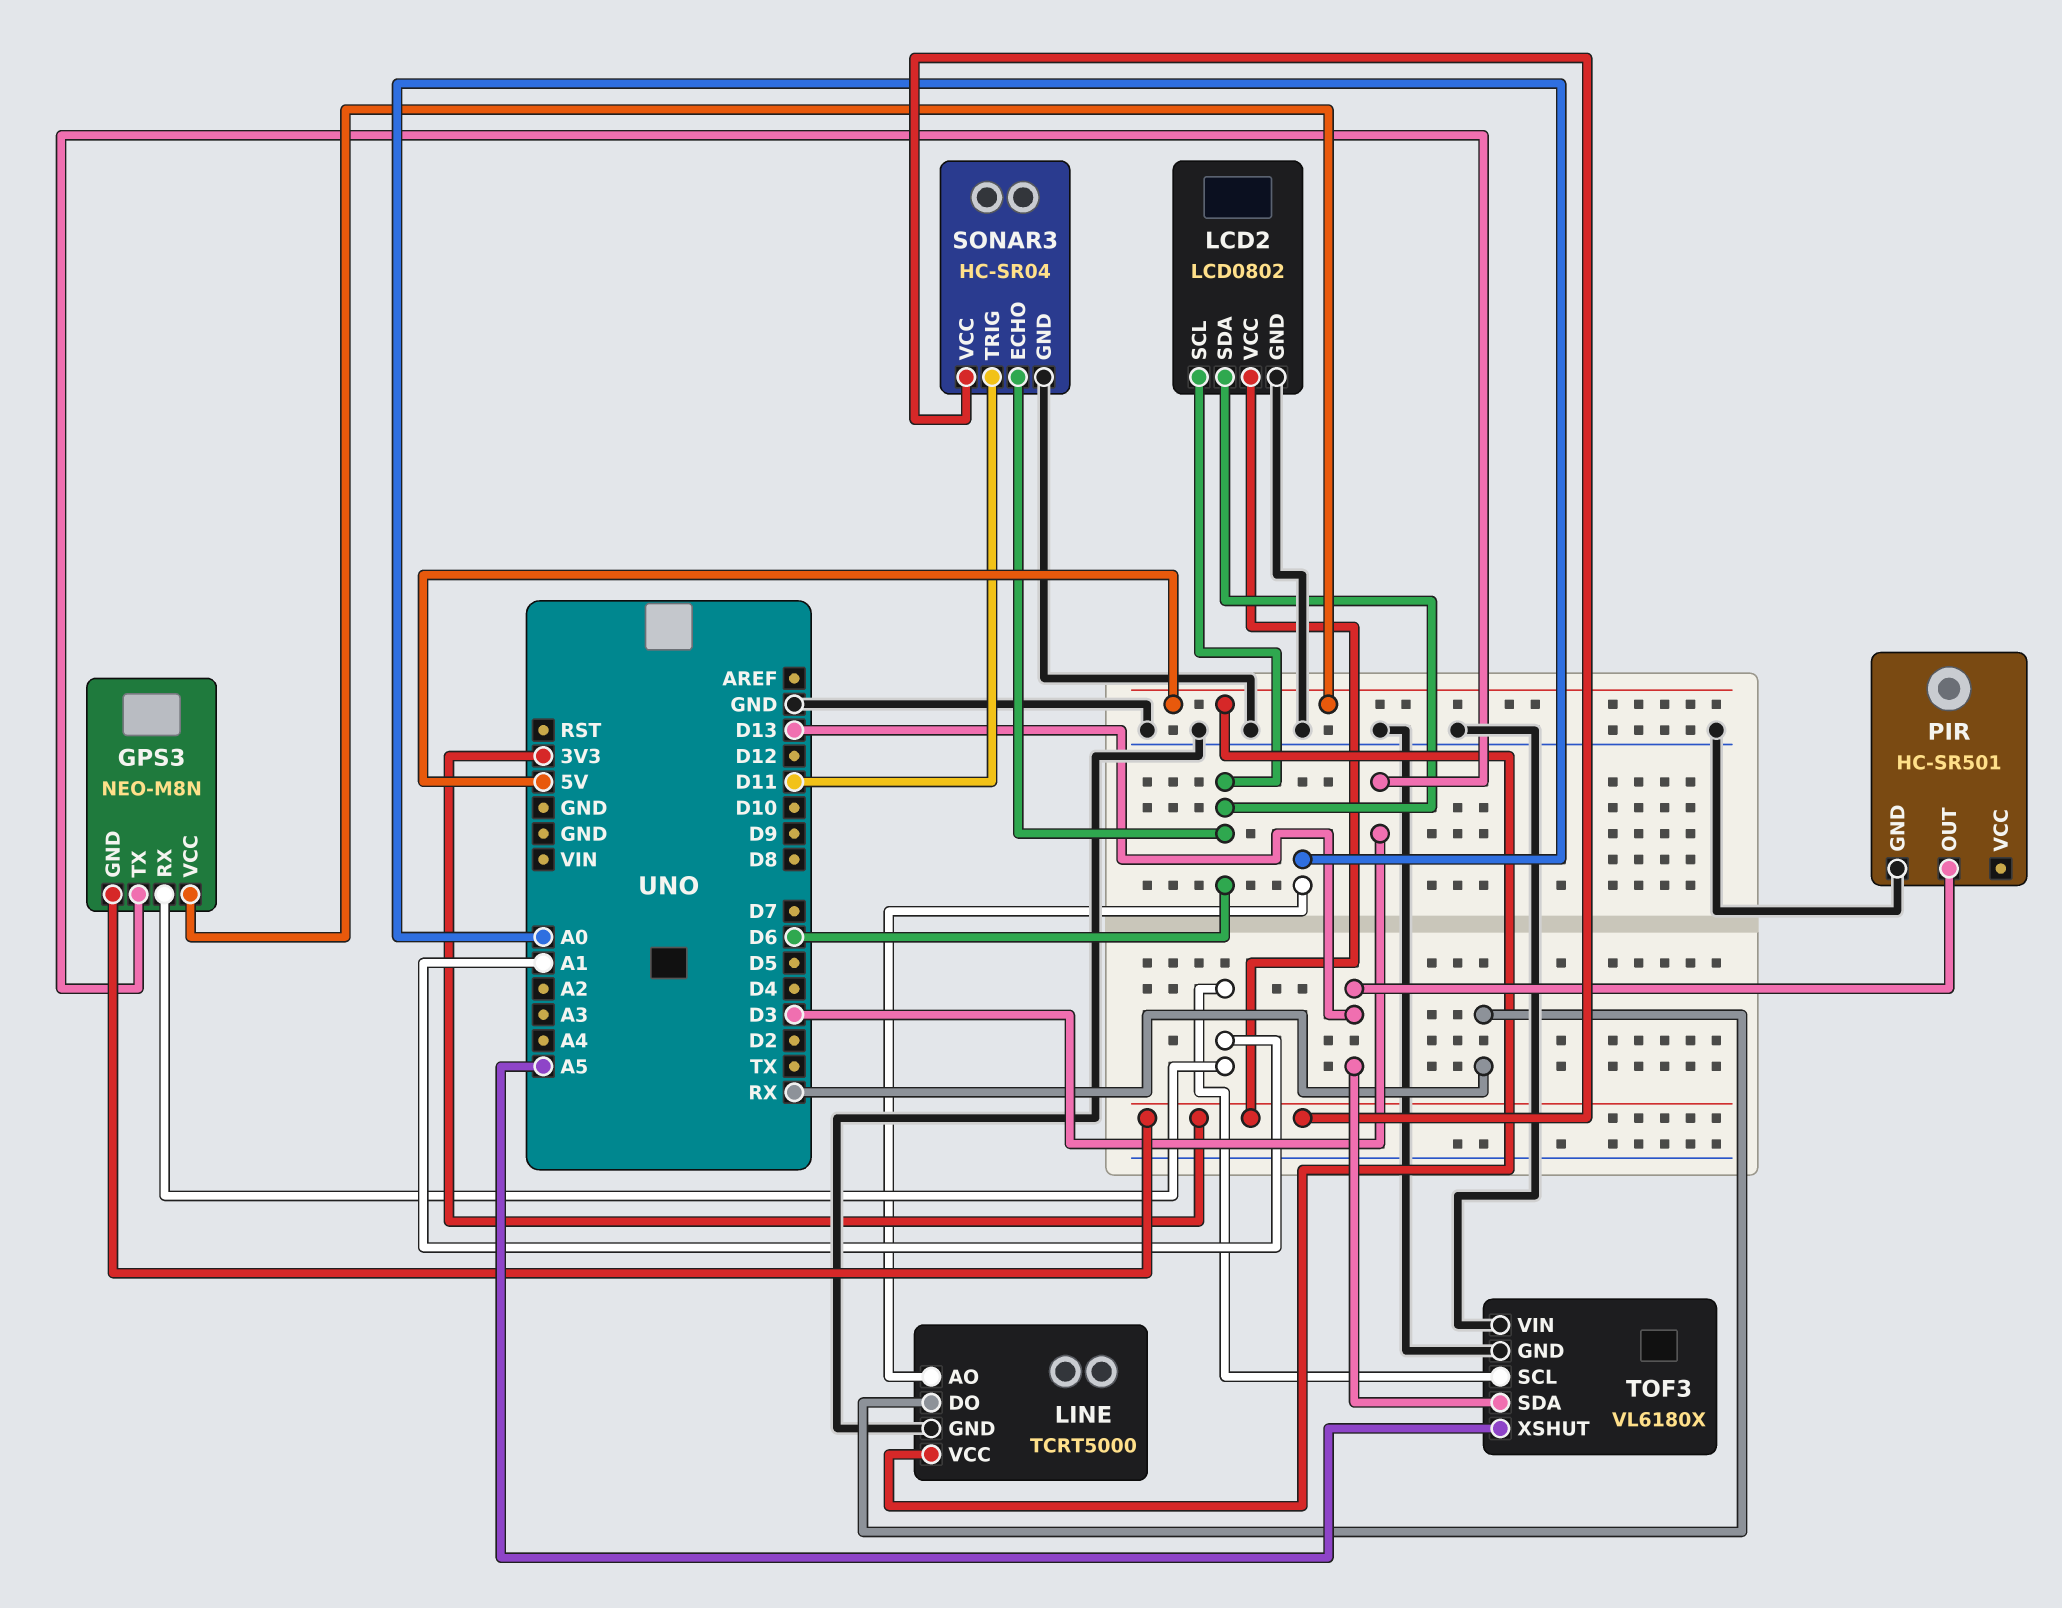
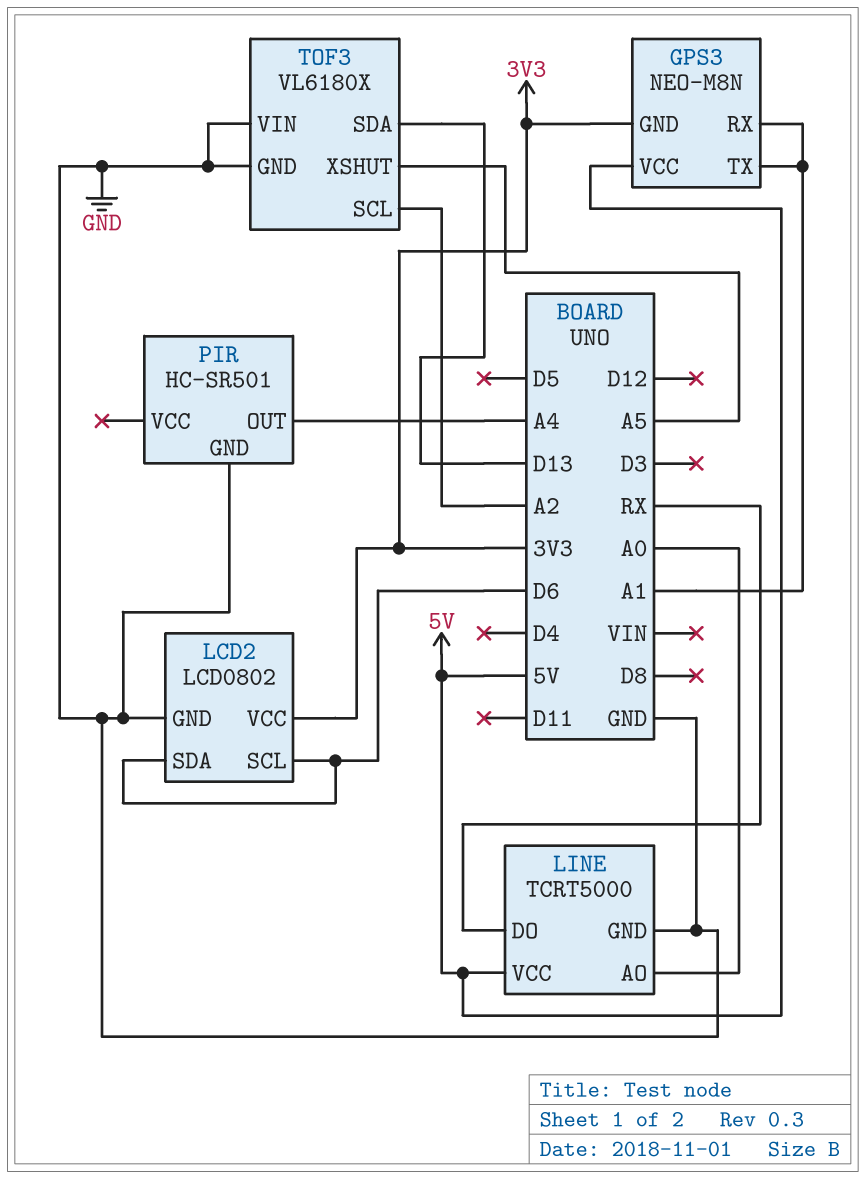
GPS3 pin TX: D3 -> A1
PIR pin OUT: D13 -> A4
SONAR3: HC-SR04 -> none
SONAR3 pin ECHO: D6 -> none
SONAR3 pin GND: GND -> none
SONAR3 pin TRIG: D11 -> none
SONAR3 pin VCC: 3V3 -> none
TOF3 pin SCL: A1 -> A2

